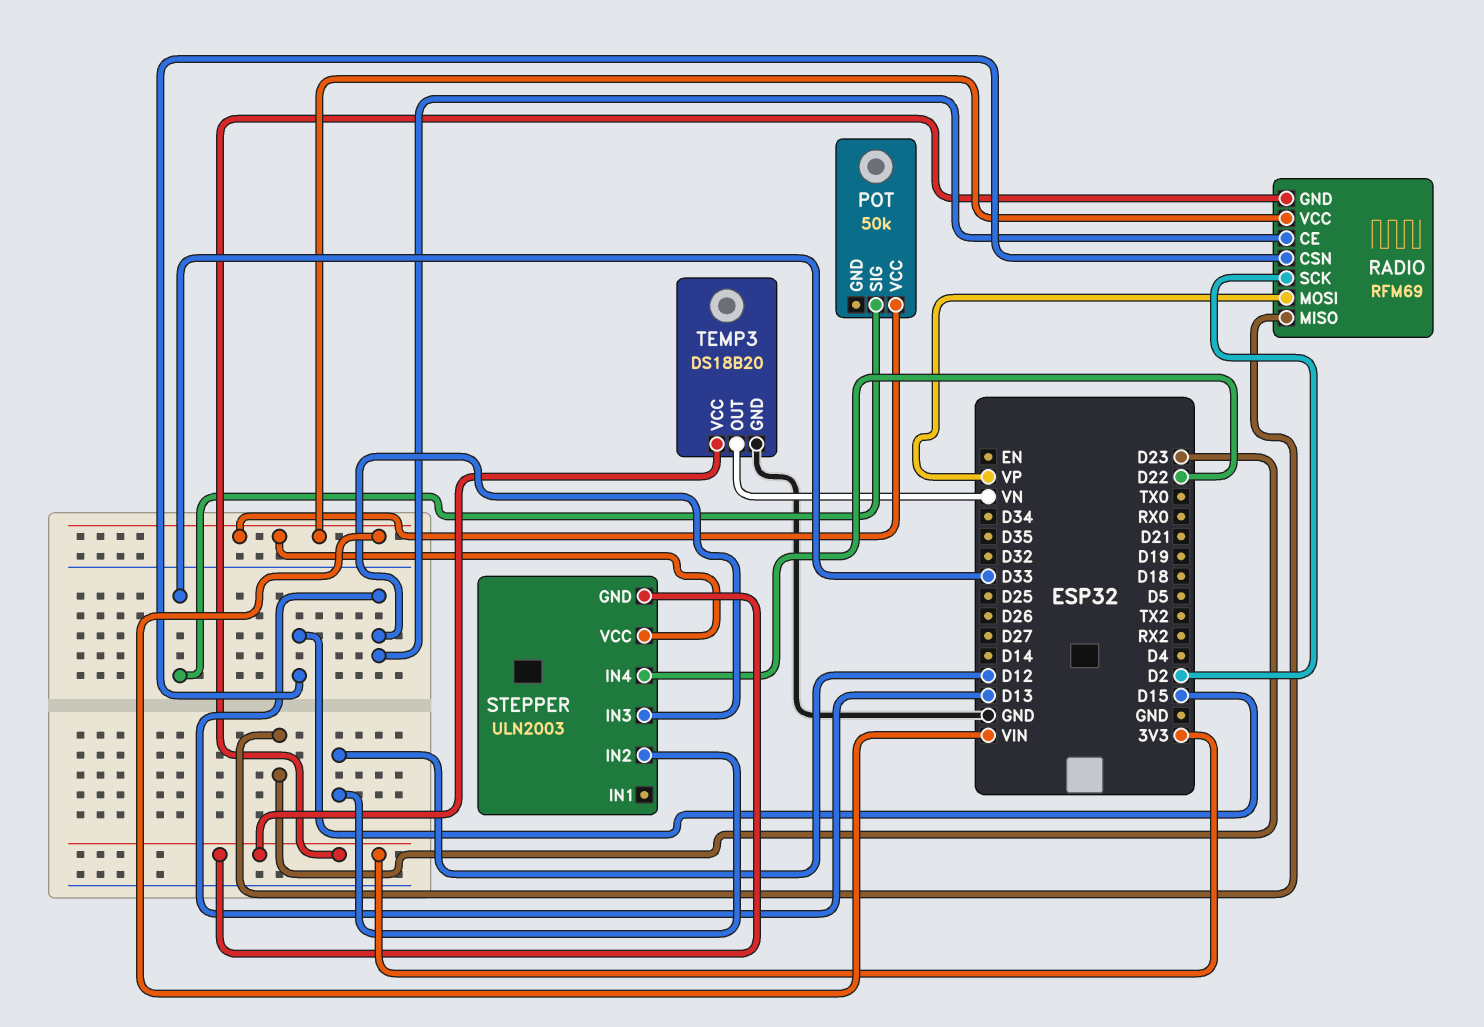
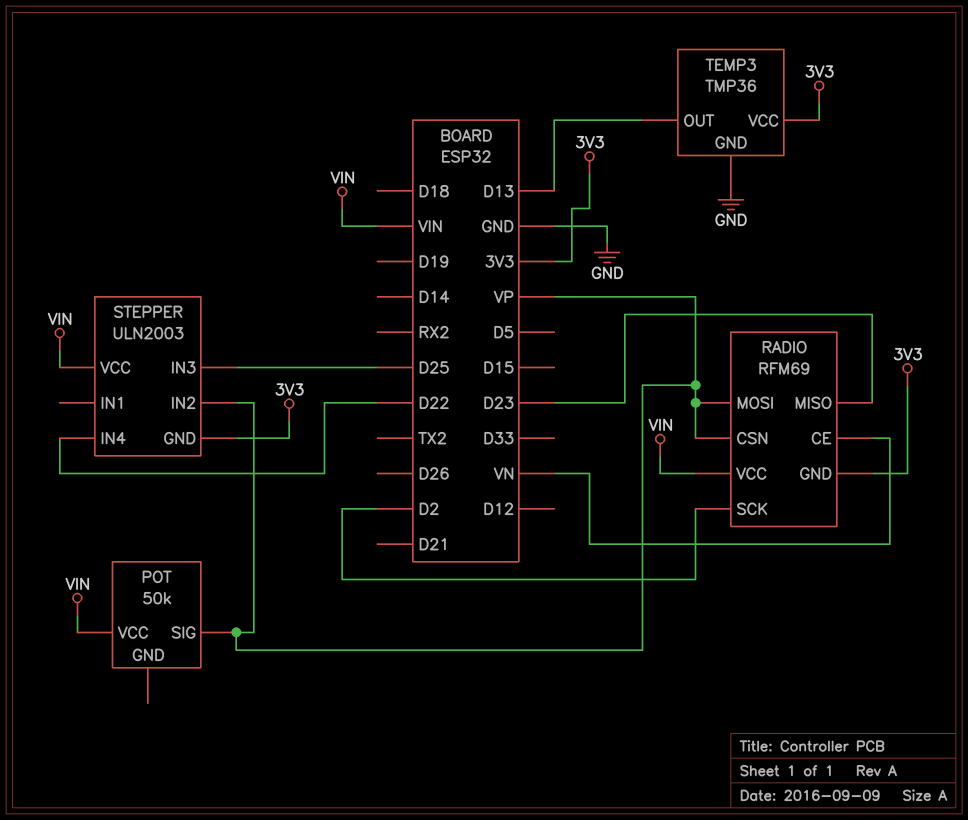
POT pin SIG: D33 -> VP
RADIO pin CE: D13 -> VN
RADIO pin CSN: D15 -> VP
STEPPER pin IN2: D12 -> VP
STEPPER pin IN3: D13 -> D25
TEMP3: DS18B20 -> TMP36
TEMP3 pin OUT: VN -> D13

